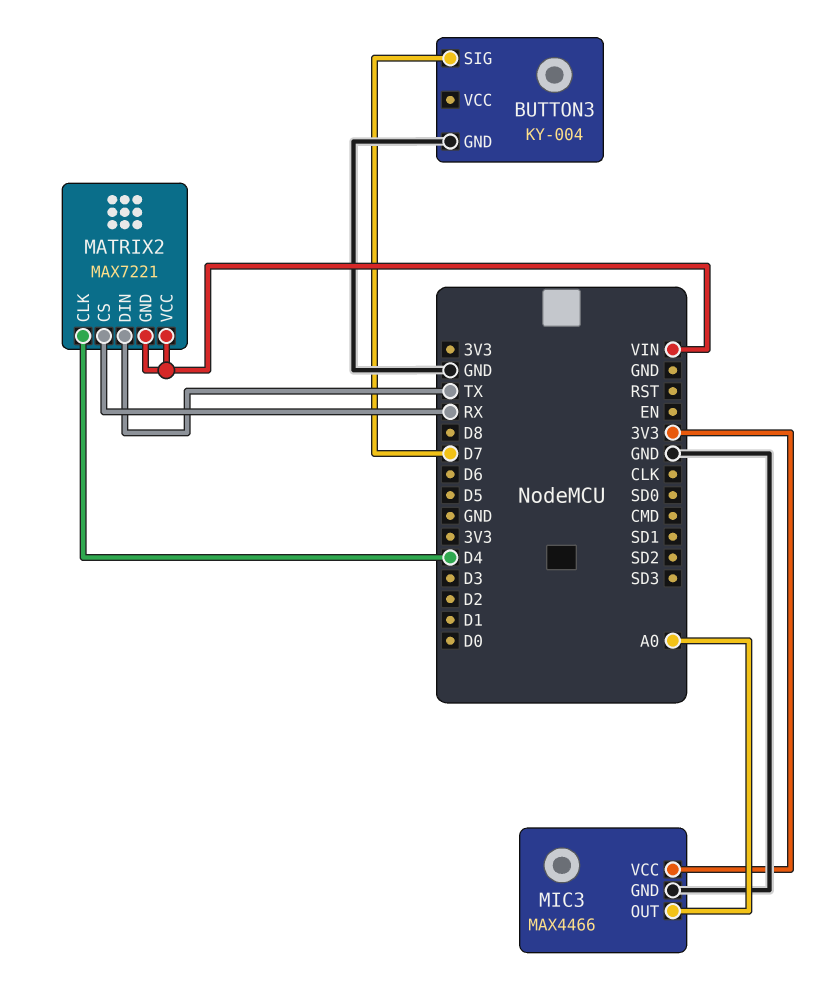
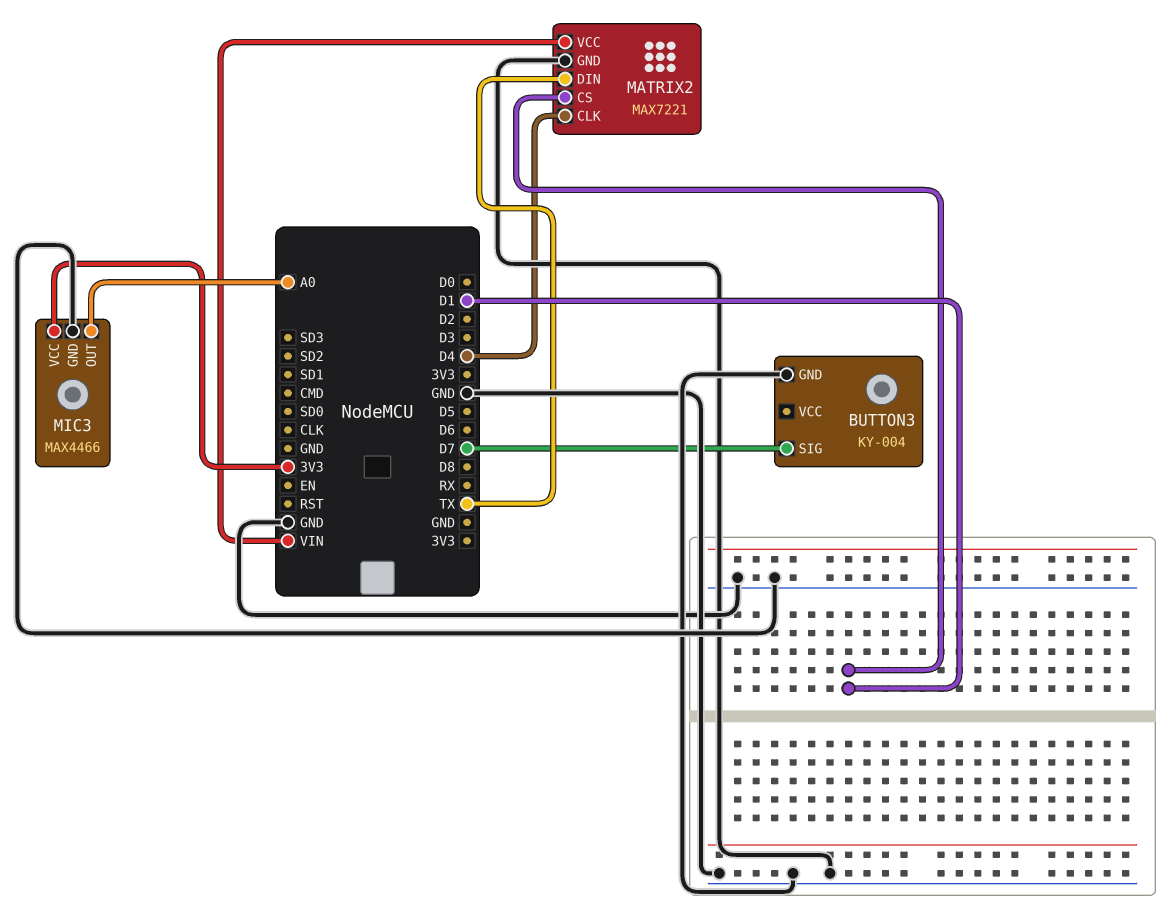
MATRIX2 pin CS: RX -> D1
MATRIX2 pin GND: VIN -> GND

